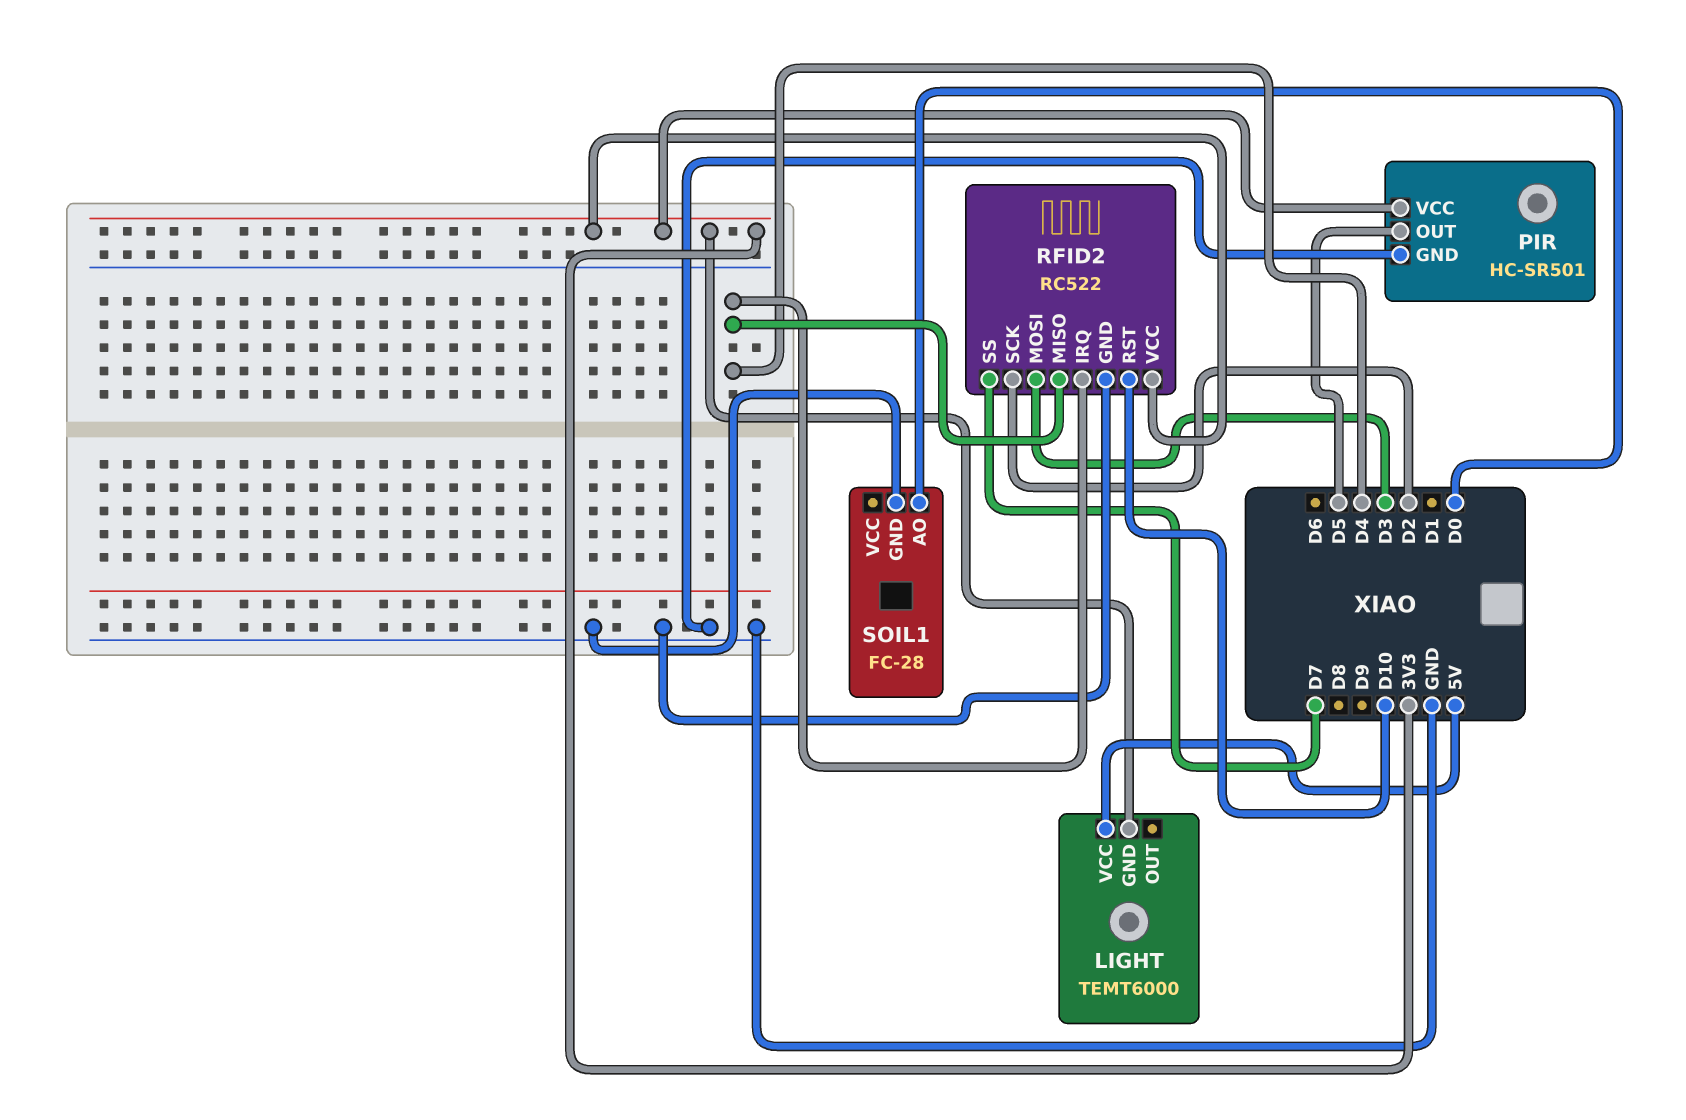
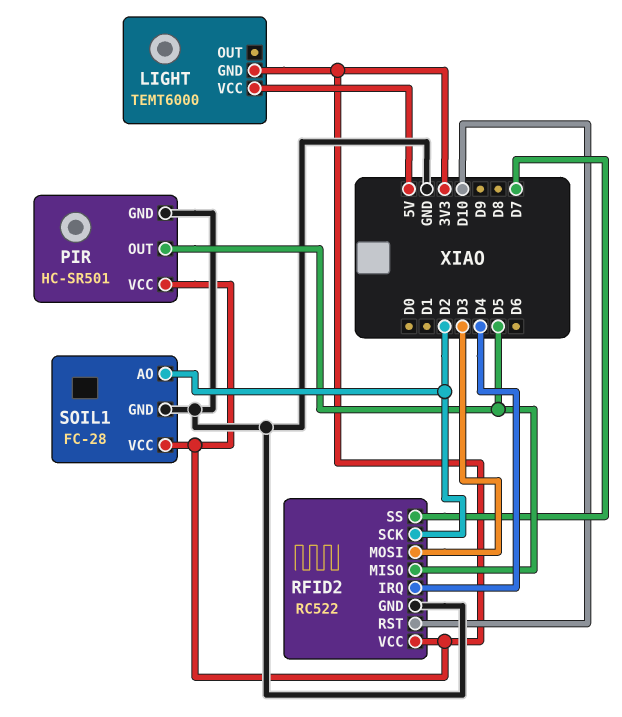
RFID2 pin MISO: D4 -> D5
SOIL1 pin AO: D0 -> D2
SOIL1 pin VCC: none -> 3V3

